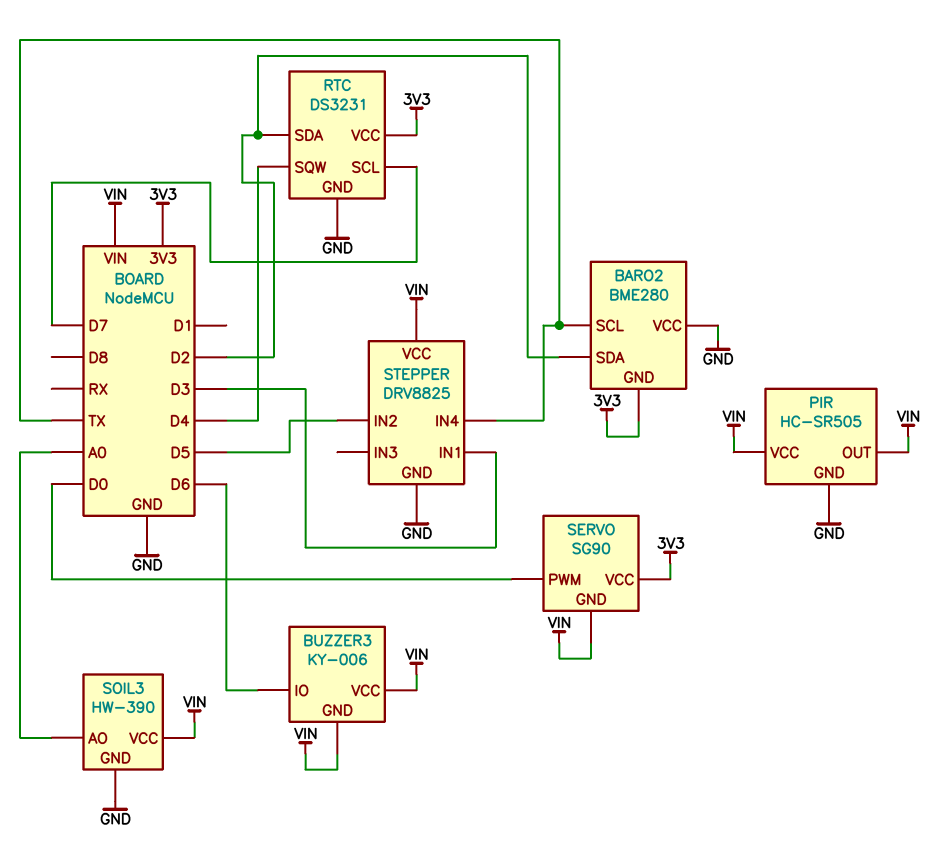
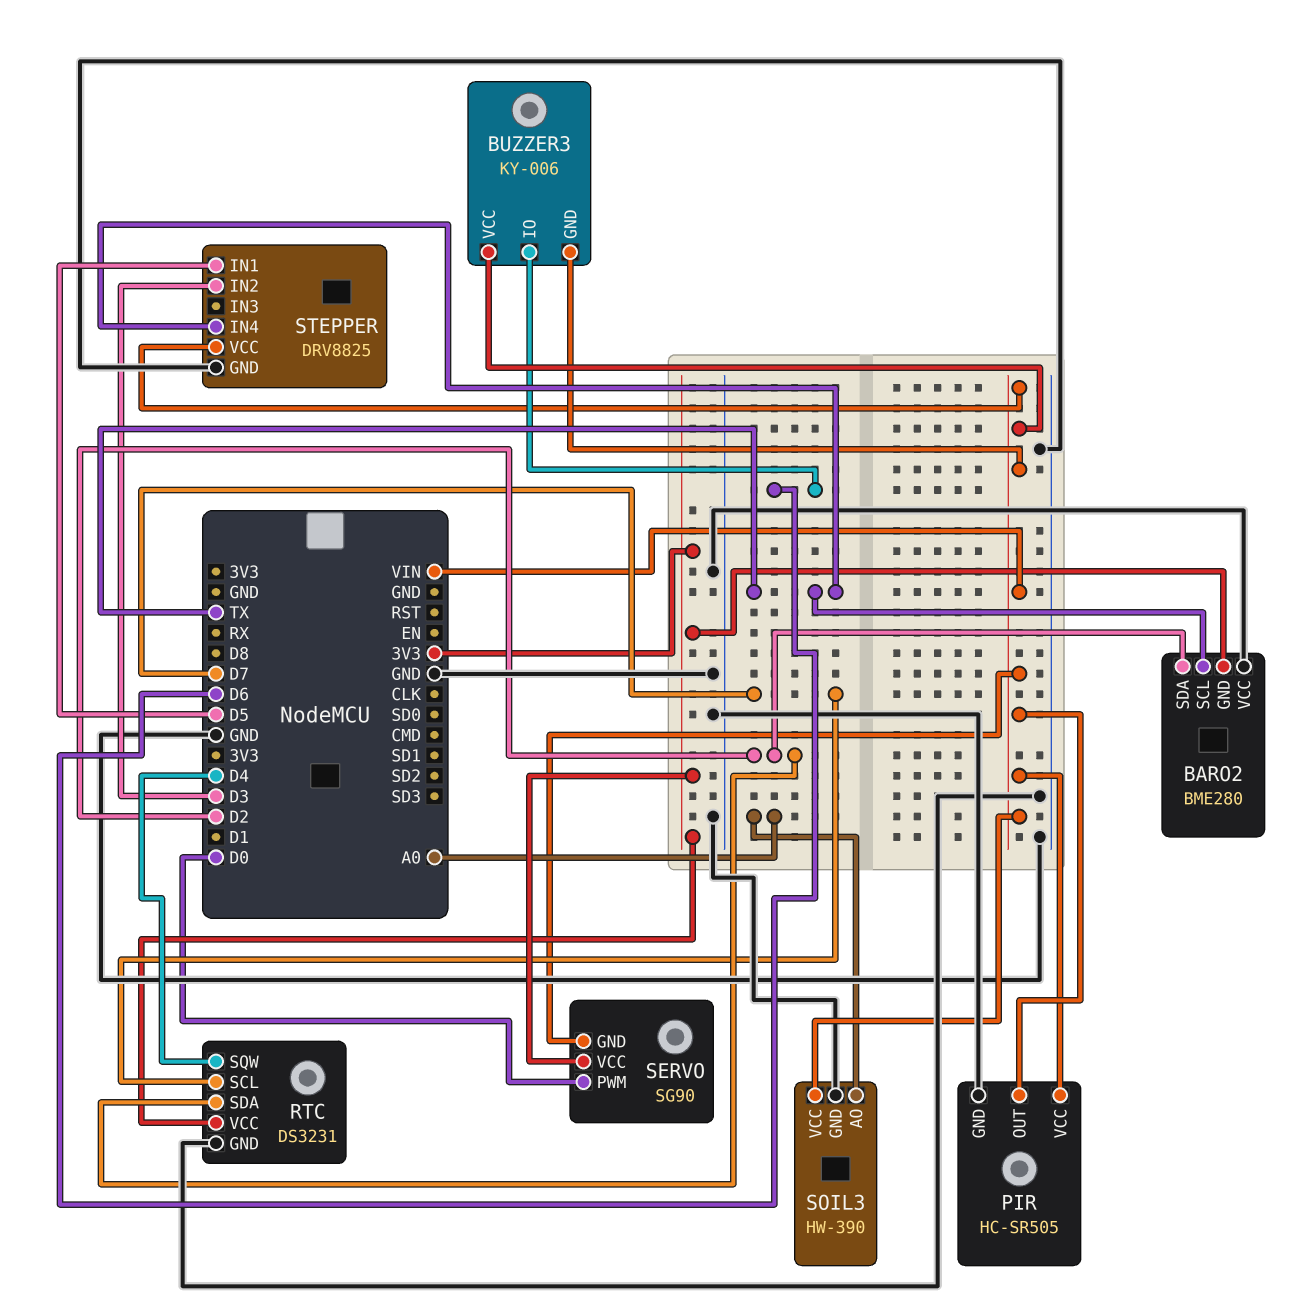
STEPPER pin IN1: D3 -> D5
STEPPER pin IN2: D5 -> D3

